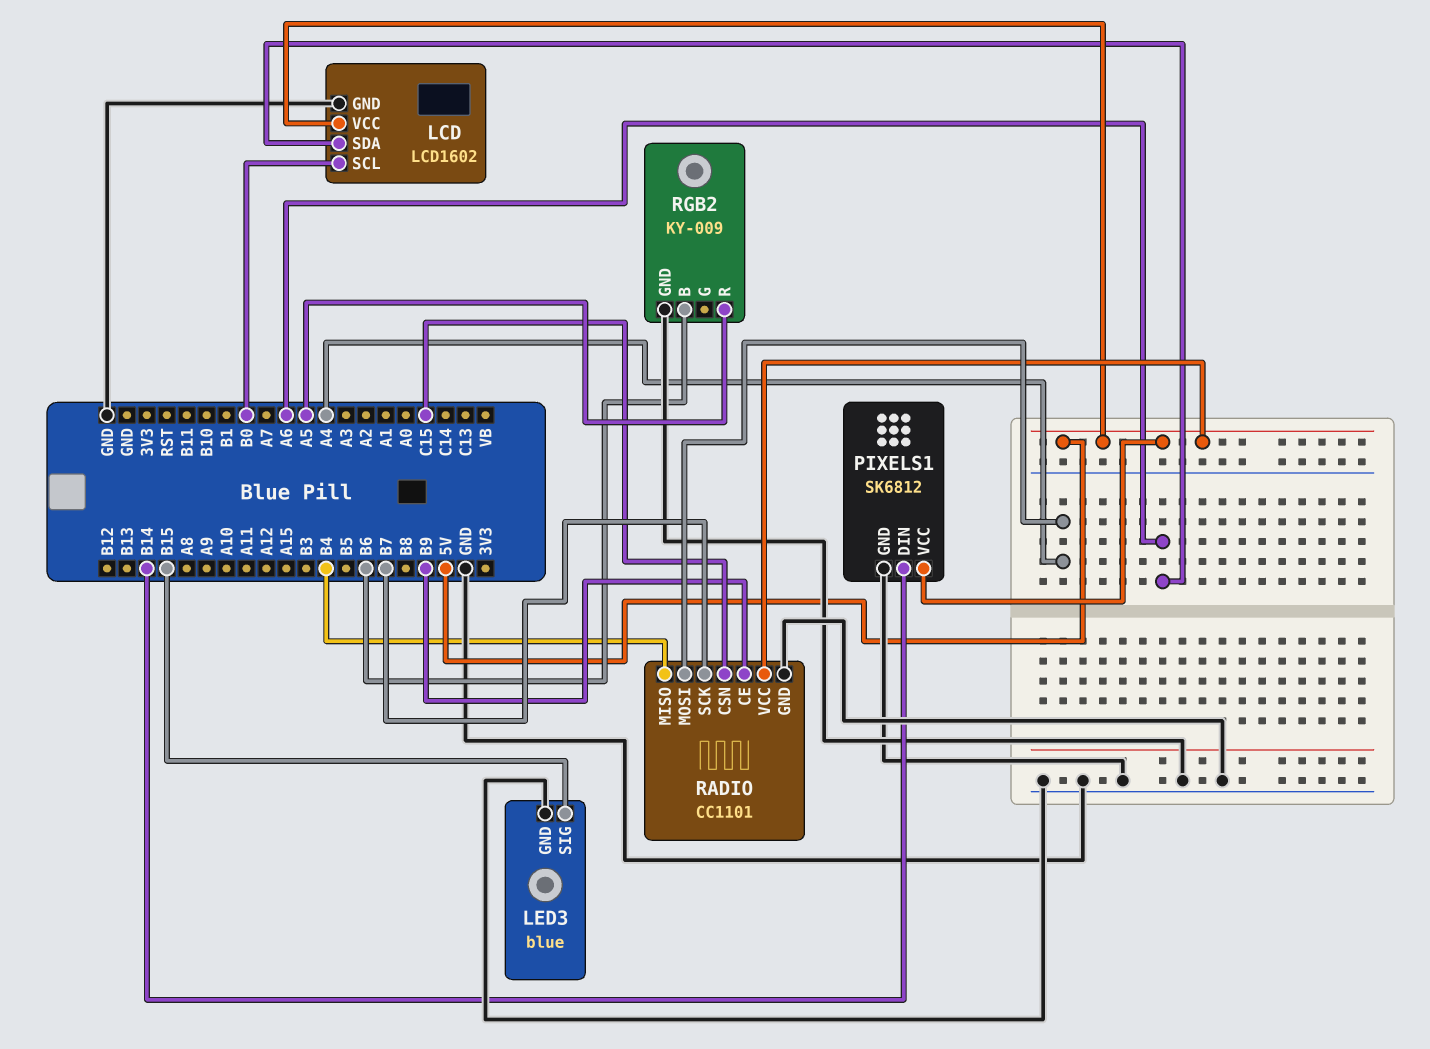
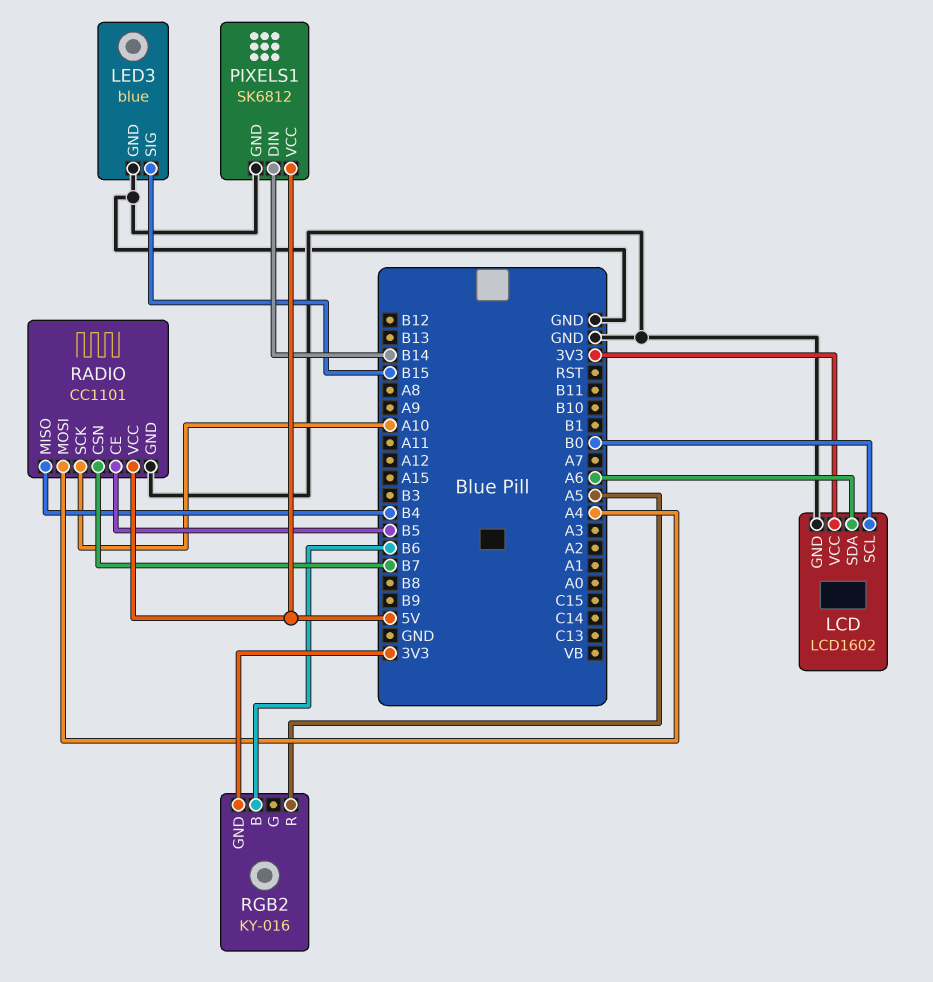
LCD pin VCC: 5V -> 3V3
RADIO pin CE: B9 -> B5
RADIO pin CSN: C15 -> B7
RADIO pin SCK: B7 -> A10
RGB2: KY-009 -> KY-016
RGB2 pin GND: GND -> 3V3

